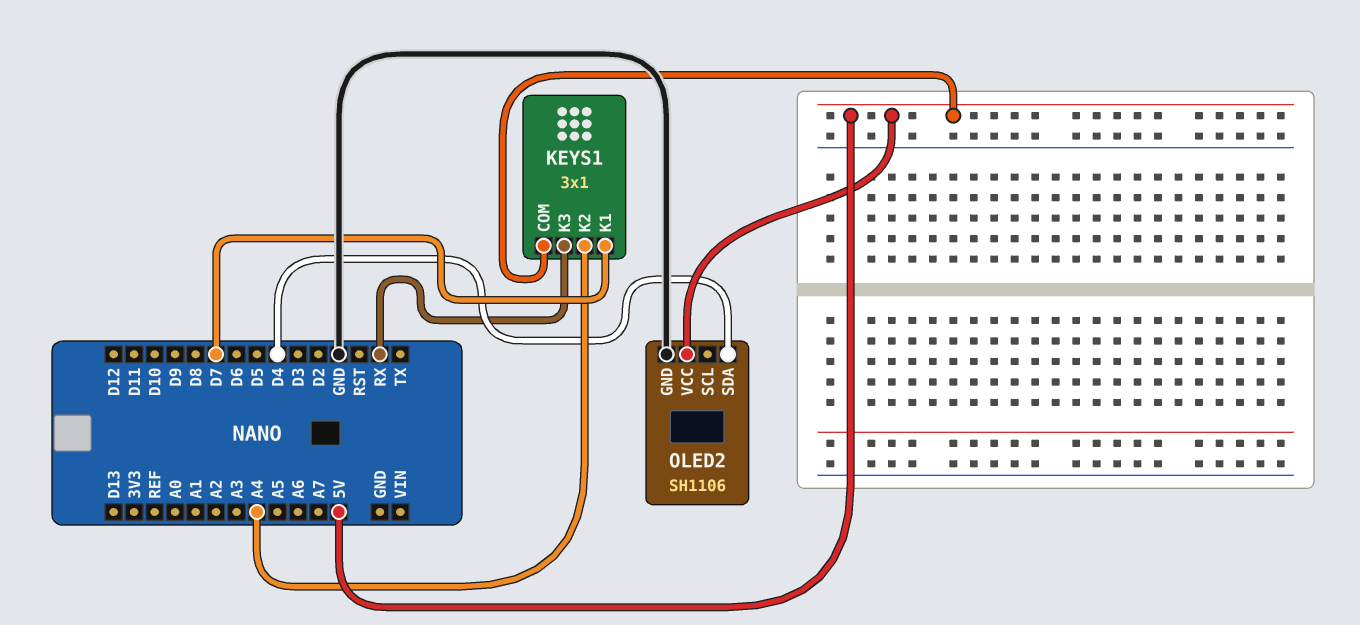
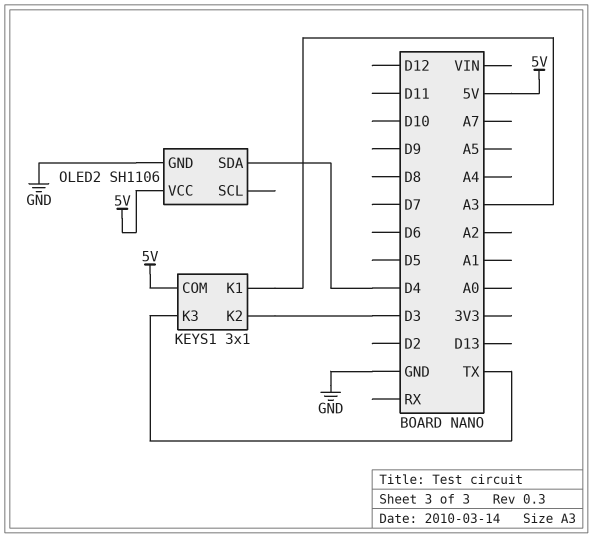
KEYS1 pin K1: D7 -> A3
KEYS1 pin K2: A4 -> D3
KEYS1 pin K3: RX -> TX

